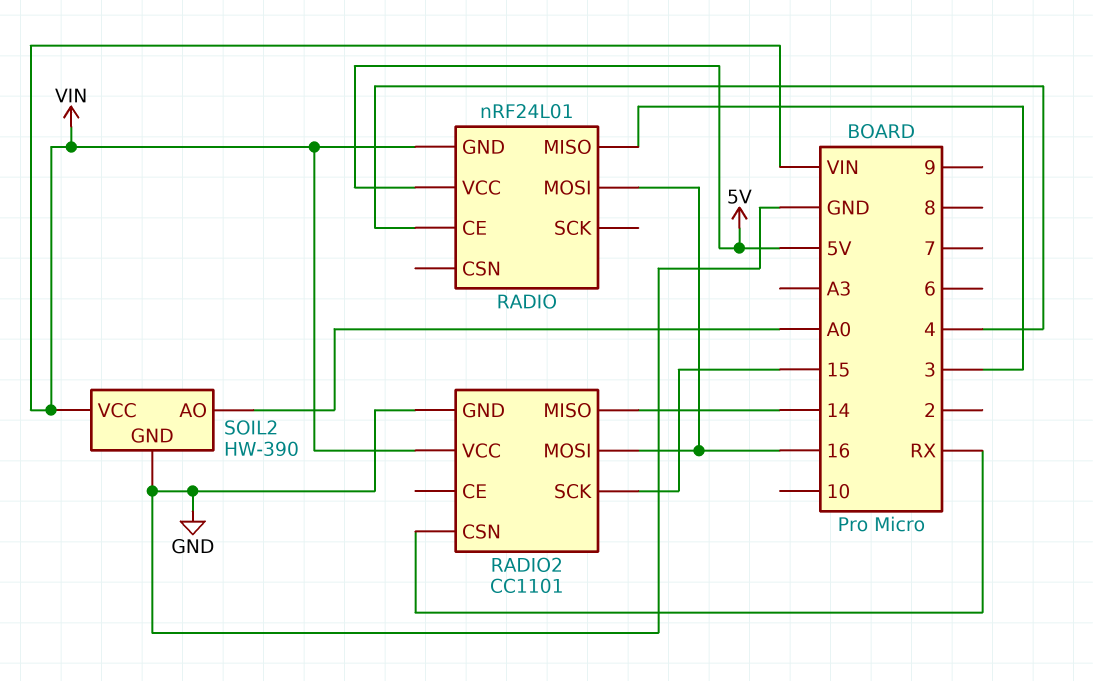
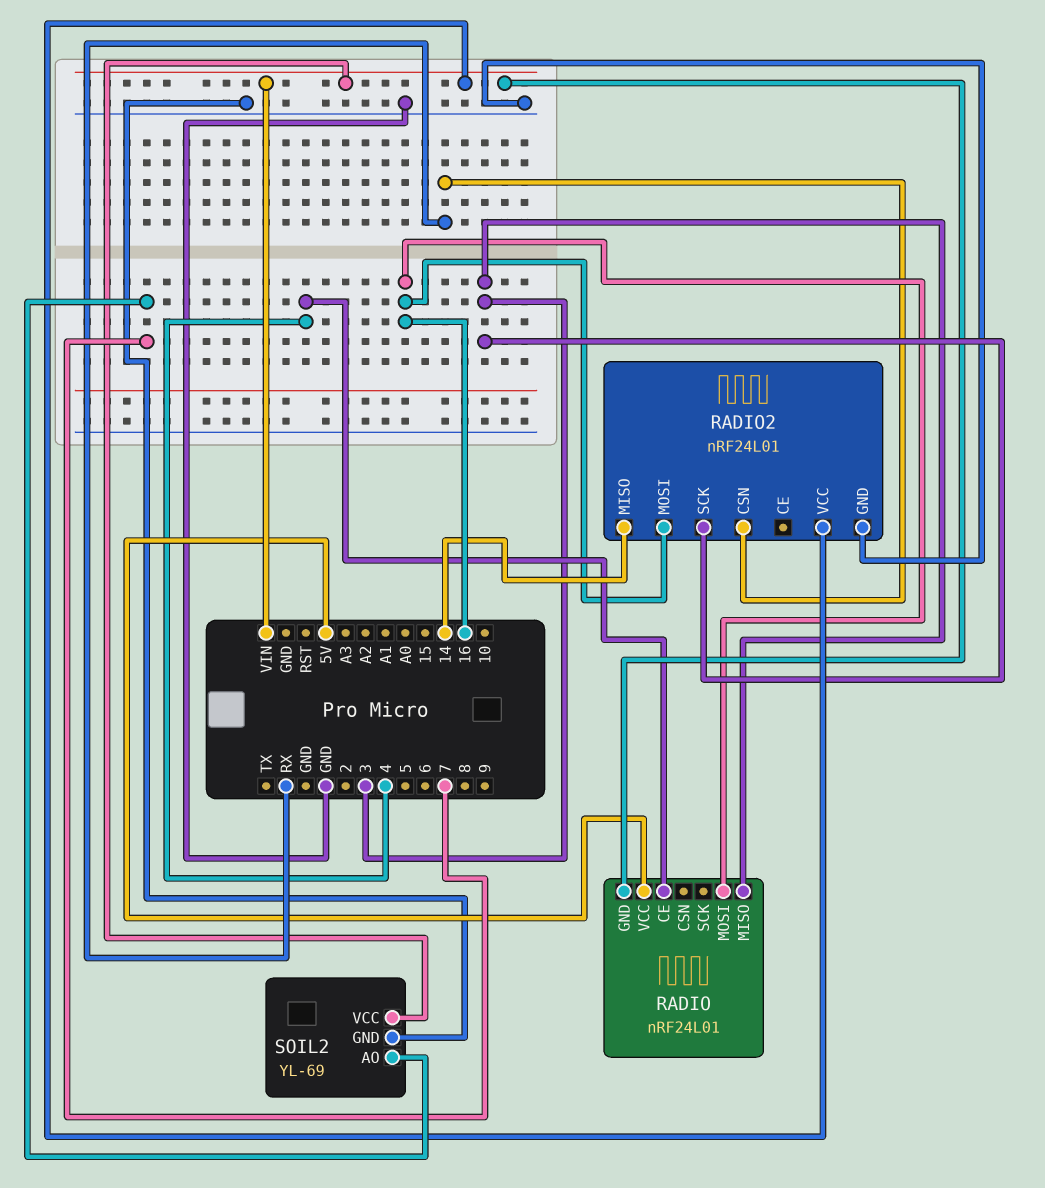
RADIO2: CC1101 -> nRF24L01
RADIO2 pin SCK: 15 -> 3
SOIL2: HW-390 -> YL-69
SOIL2 pin AO: A0 -> 7

